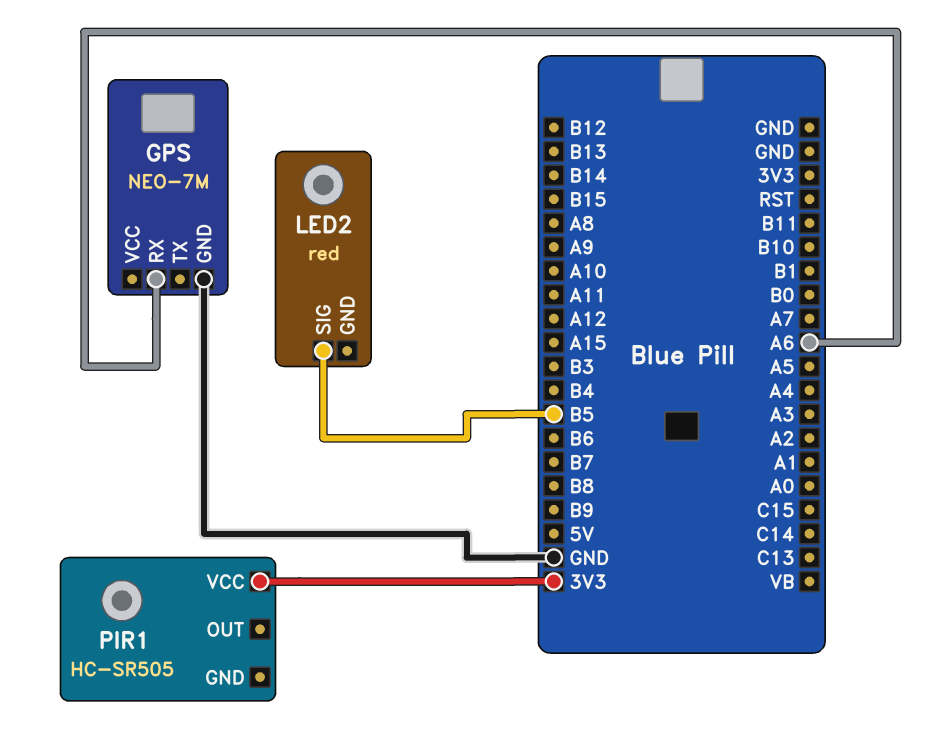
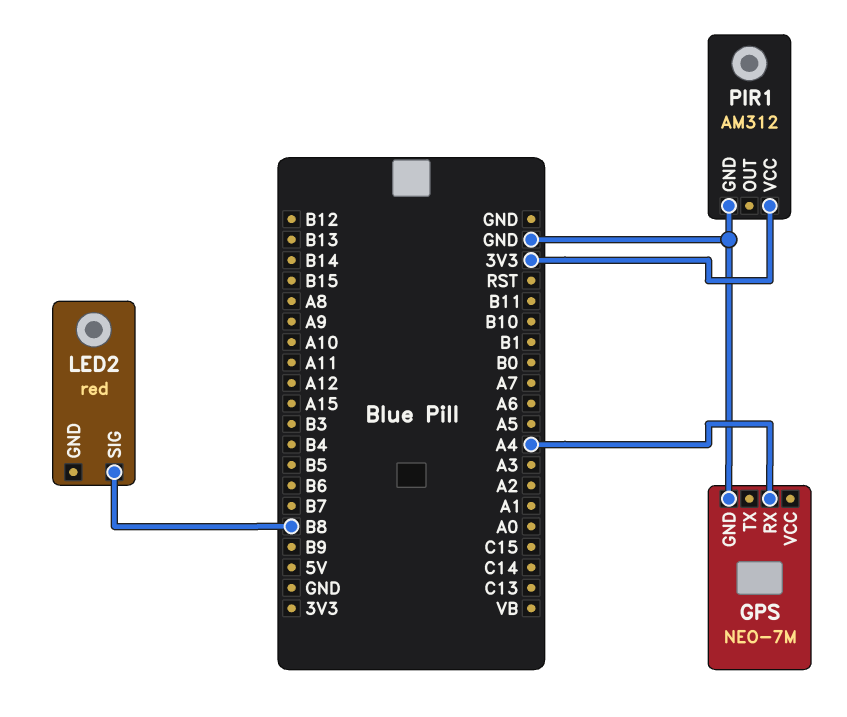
GPS pin RX: A6 -> A4
LED2 pin SIG: B5 -> B8
PIR1: HC-SR505 -> AM312
PIR1 pin GND: none -> GND

